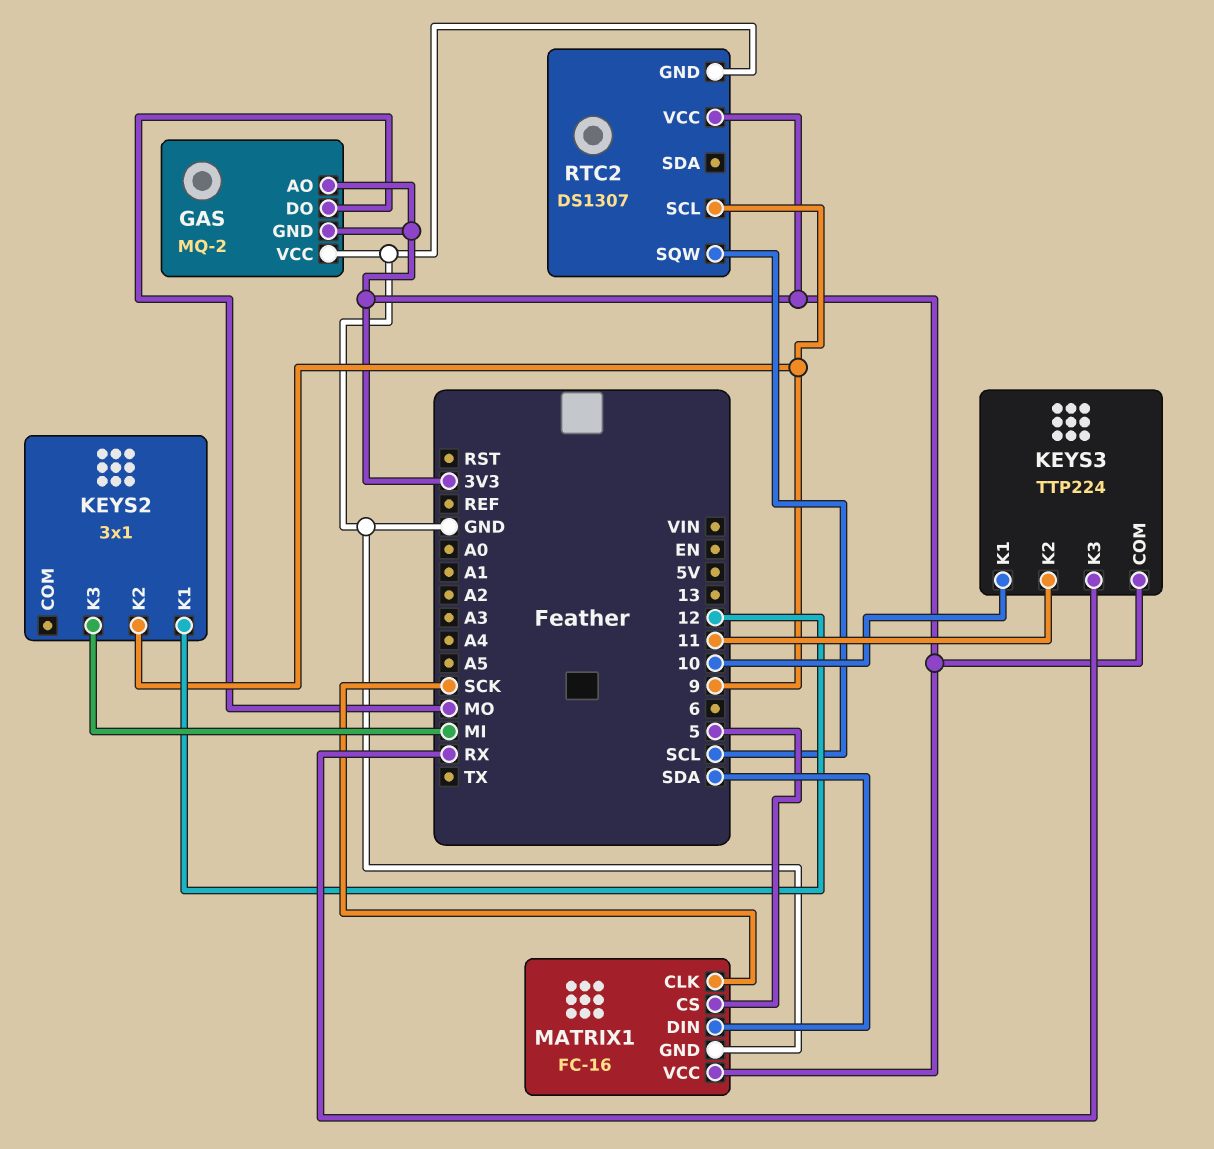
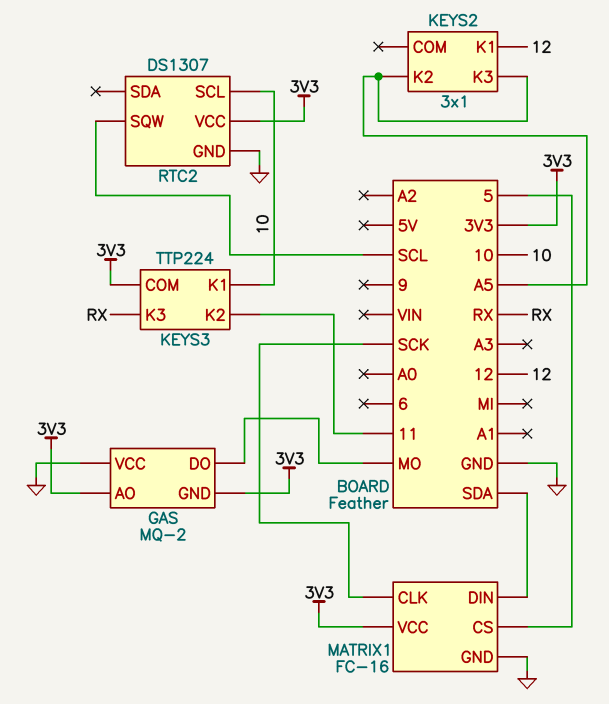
KEYS2 pin K2: 9 -> A5
KEYS2 pin K3: MI -> A5
RTC2 pin SCL: 9 -> 10

